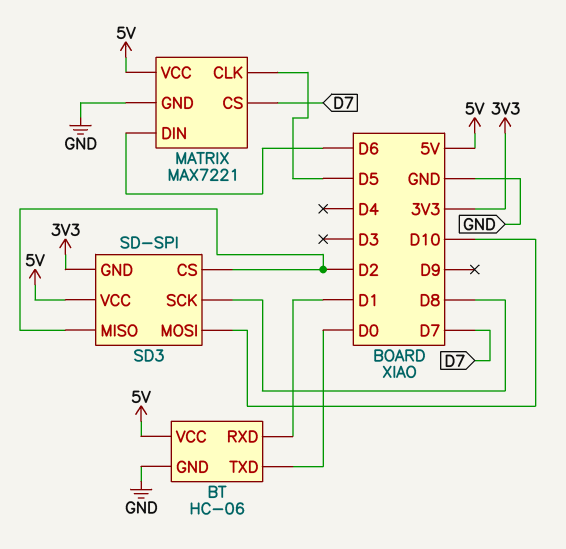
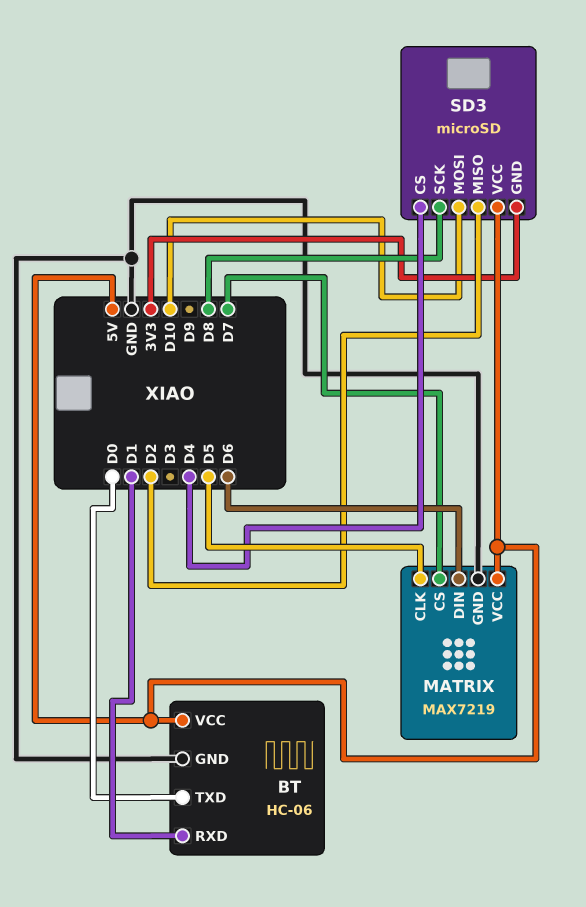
MATRIX: MAX7221 -> MAX7219
SD3: SD-SPI -> microSD
SD3 pin CS: D2 -> D4

